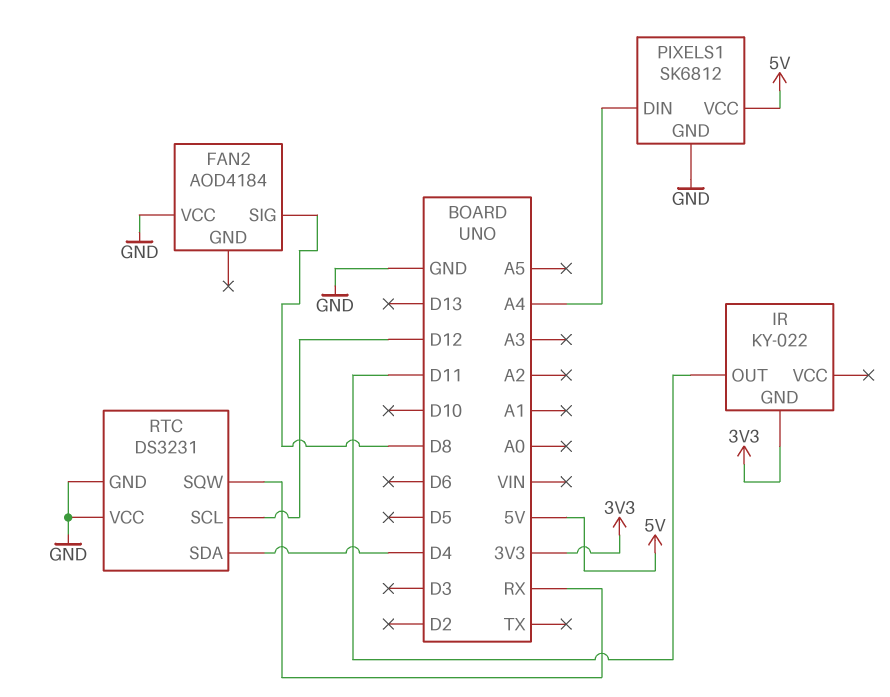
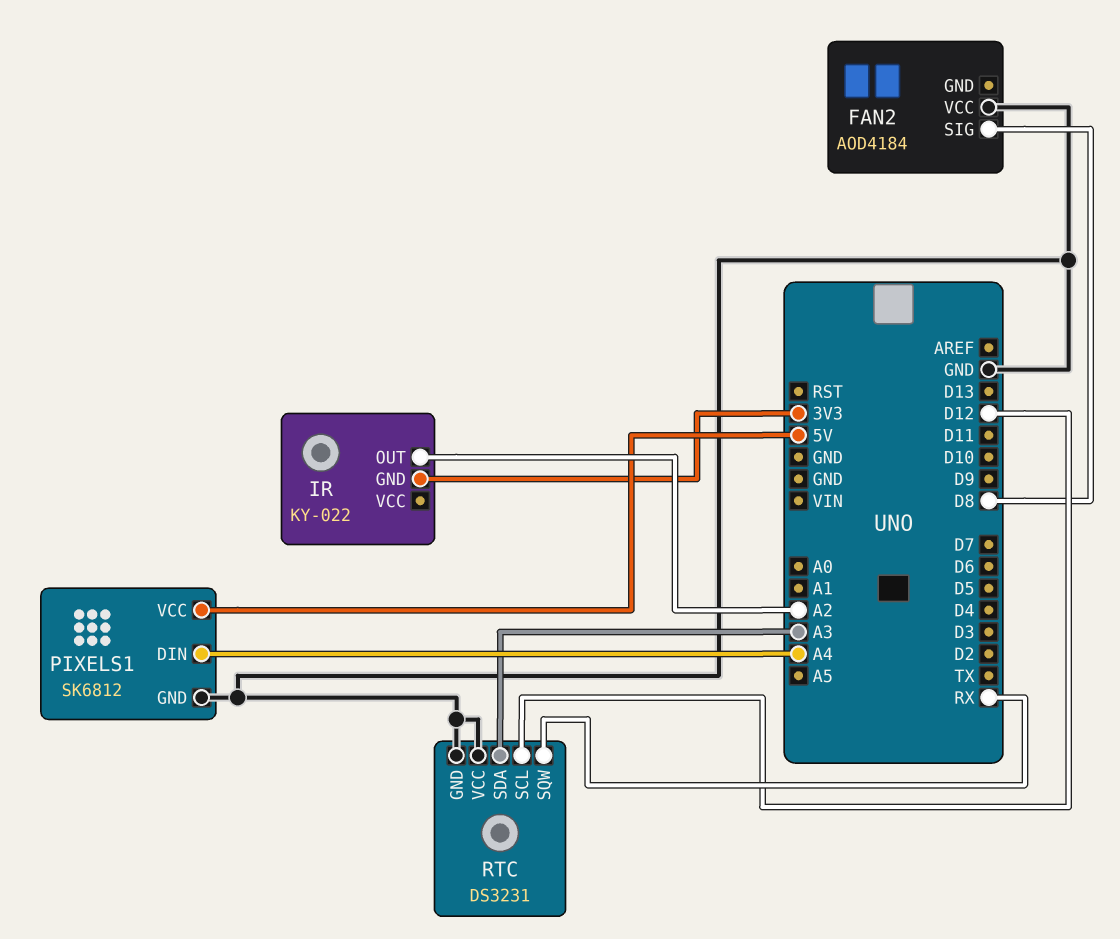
IR pin OUT: D11 -> A2
RTC pin SDA: D4 -> A3

